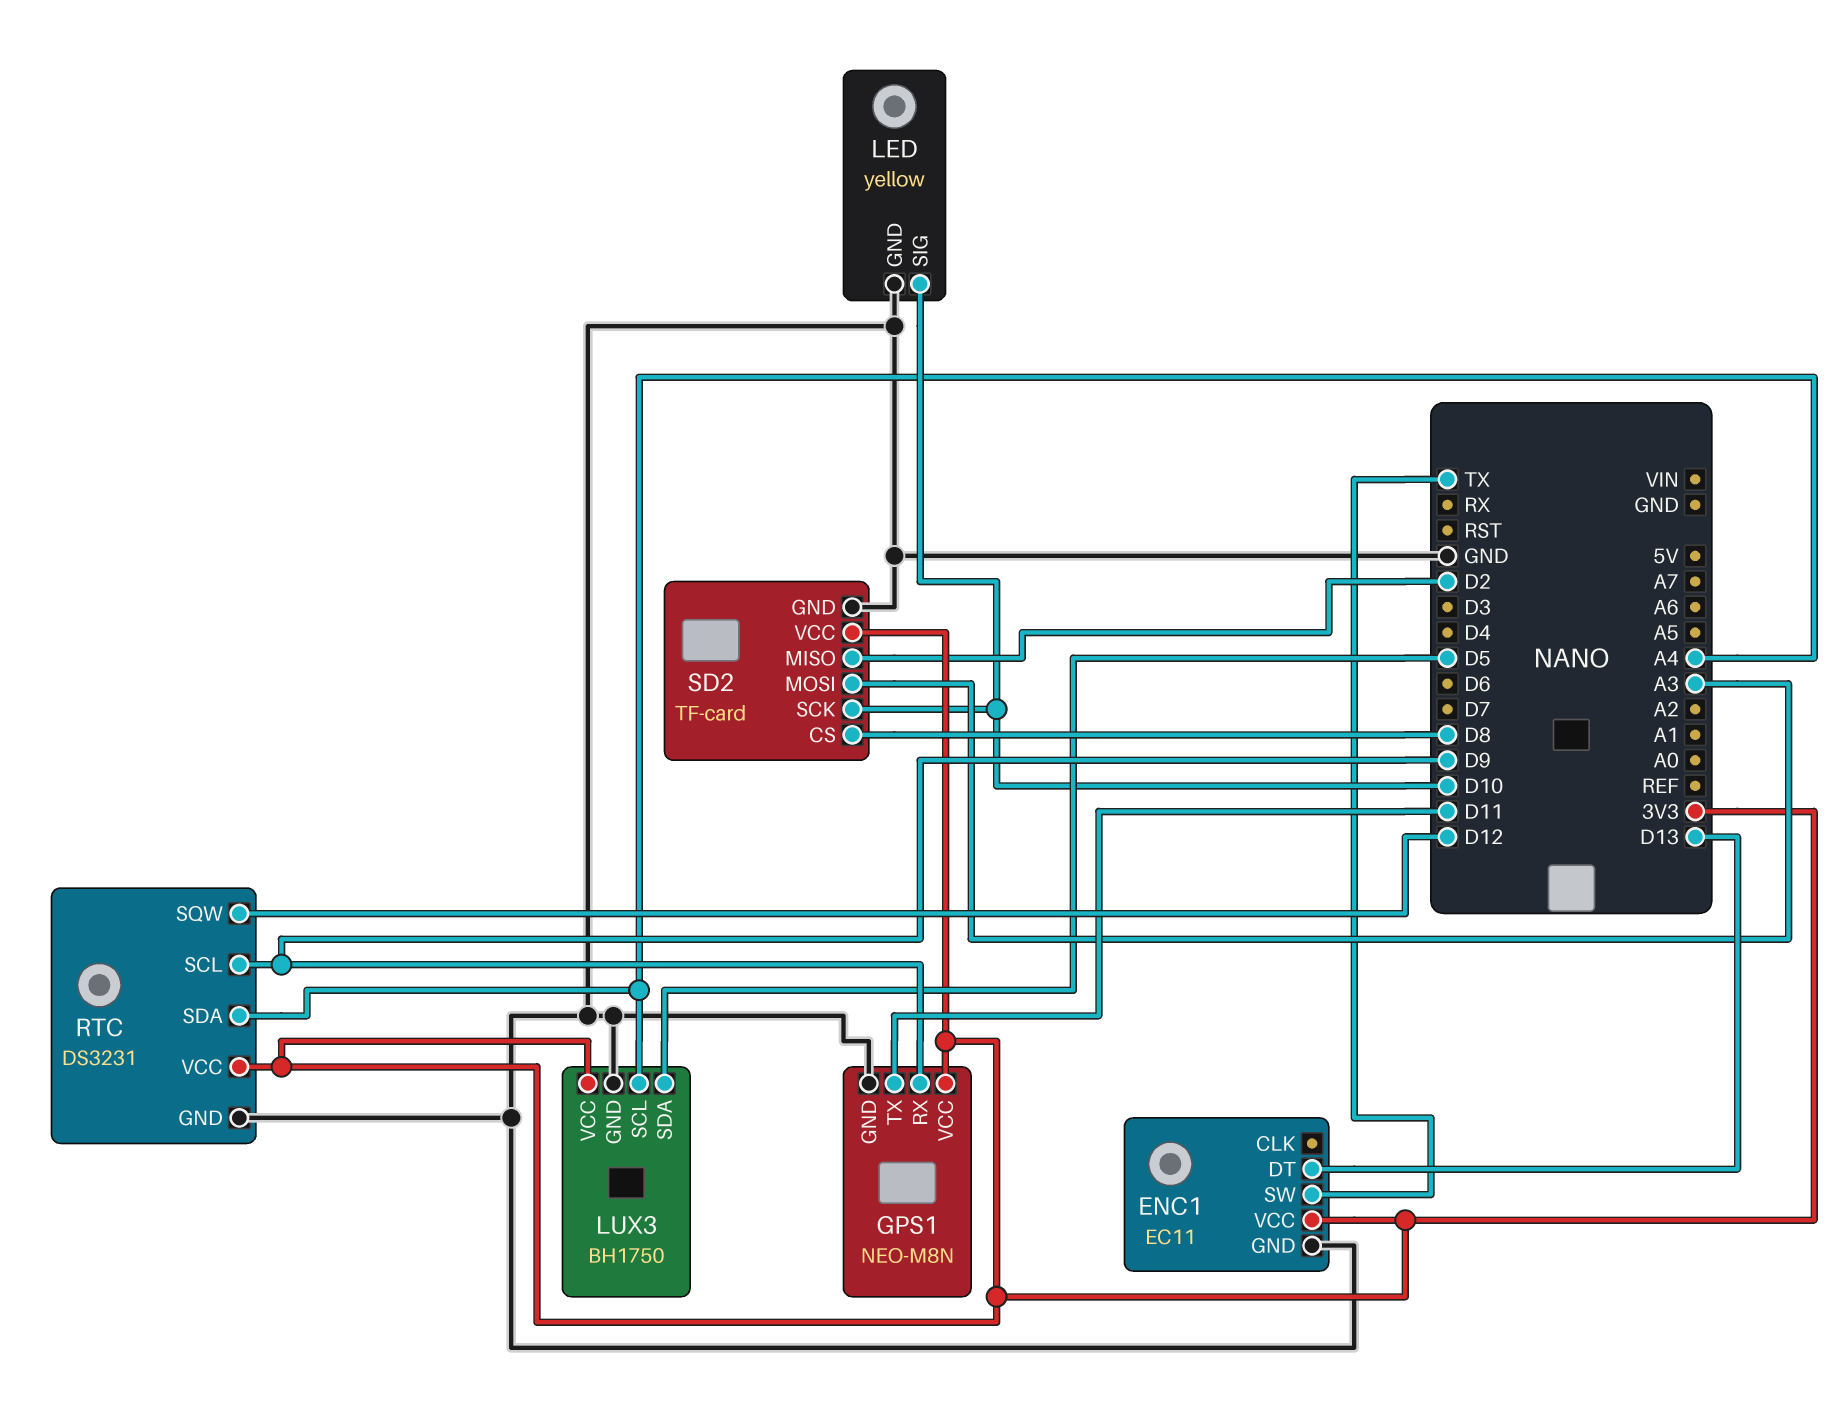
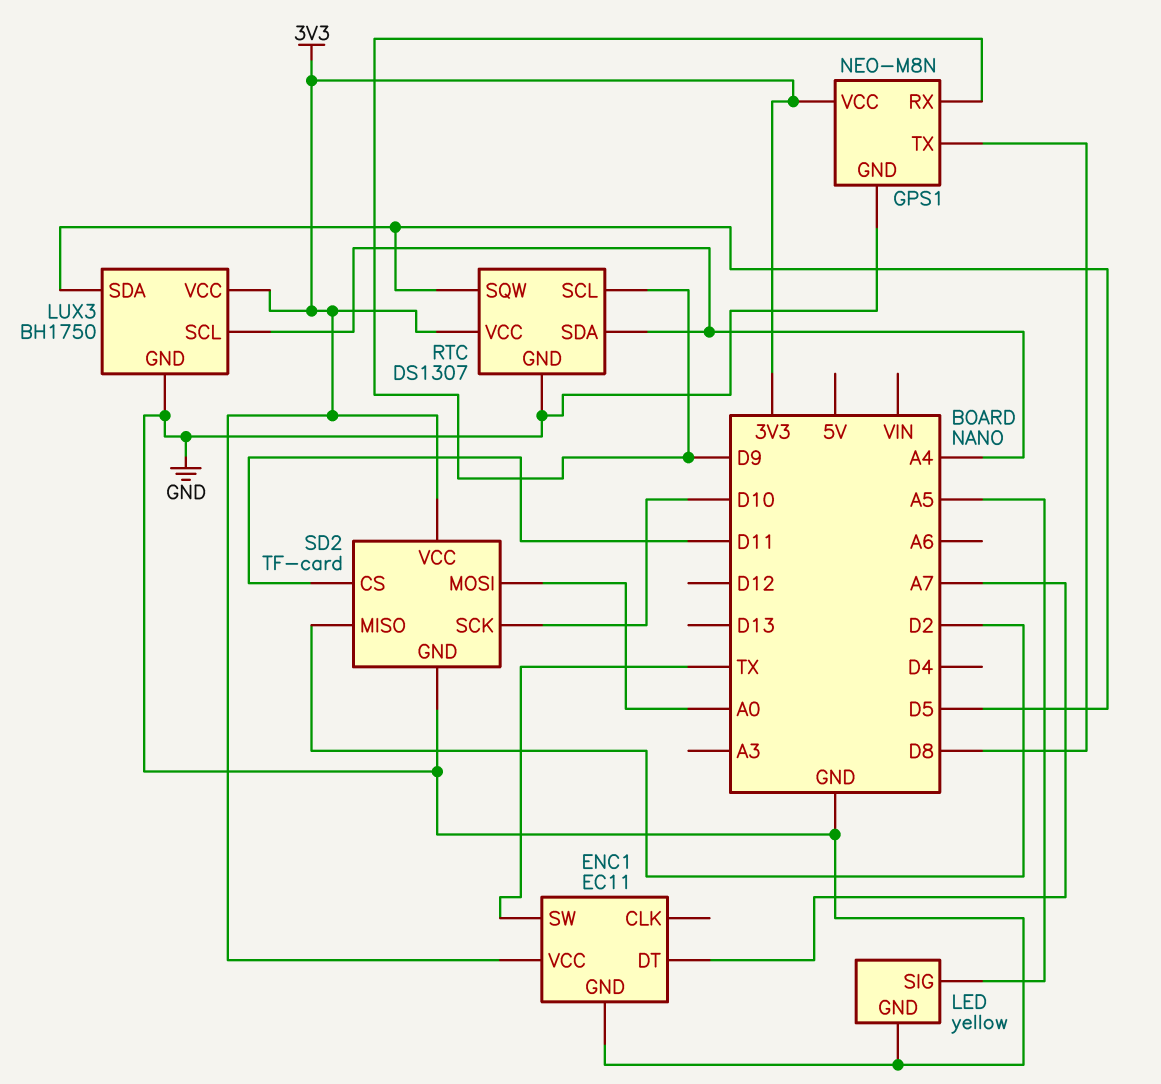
ENC1 pin DT: D13 -> A7
GPS1 pin TX: D11 -> D8
LED pin SIG: D10 -> A5
RTC: DS3231 -> DS1307
RTC pin SQW: D12 -> D5
SD2 pin CS: D8 -> D11
SD2 pin MOSI: A3 -> A0

